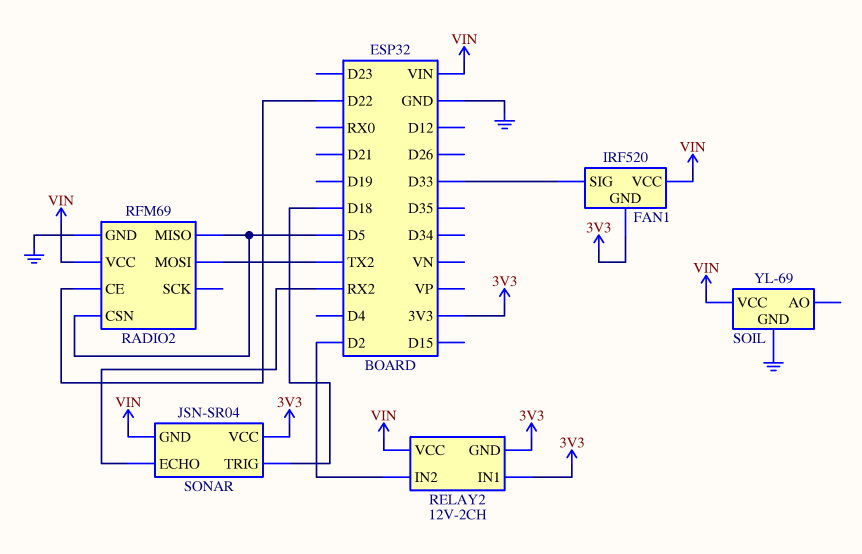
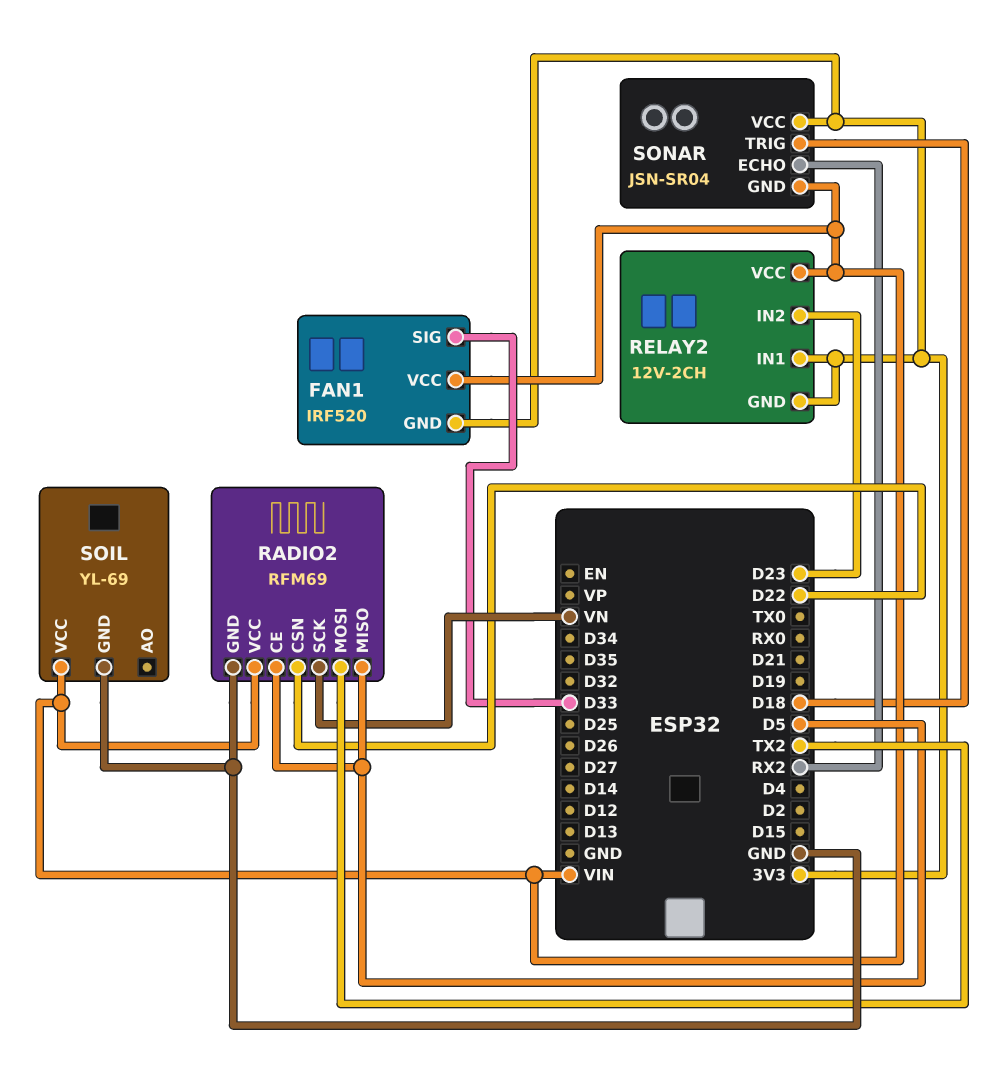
RADIO2 pin CE: D22 -> D5
RADIO2 pin CSN: D5 -> D22
RADIO2 pin SCK: none -> VN
RELAY2 pin IN2: D2 -> D23

